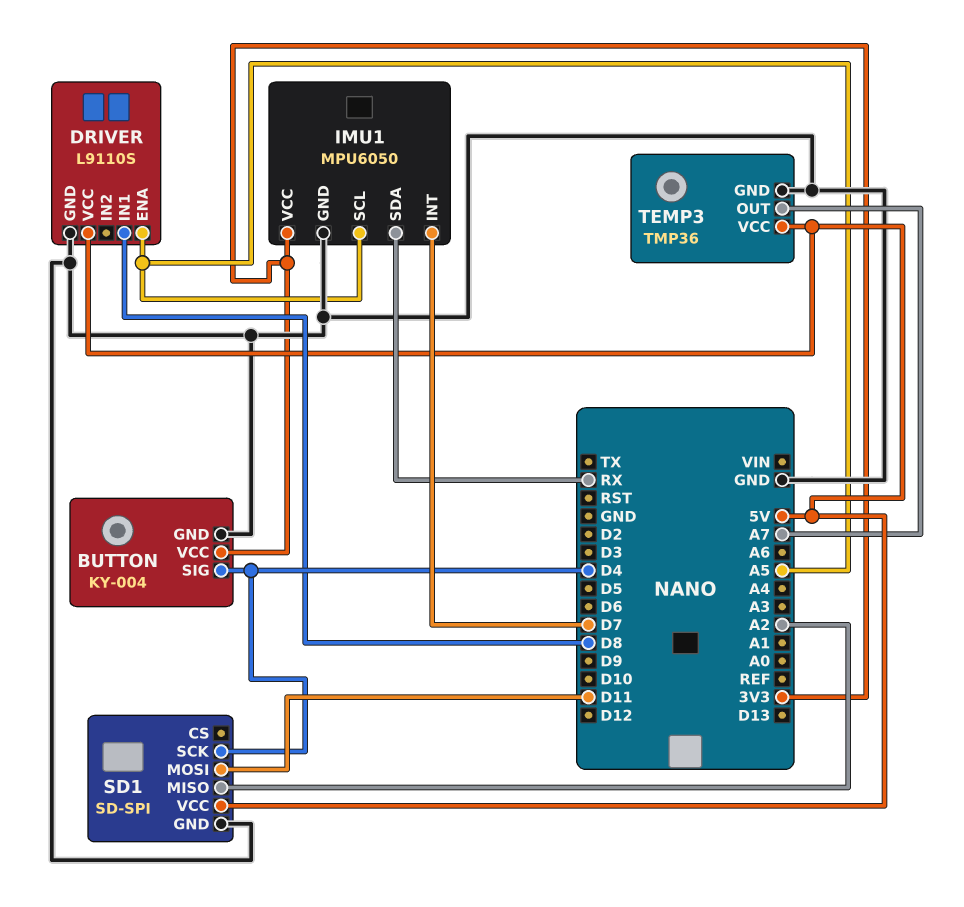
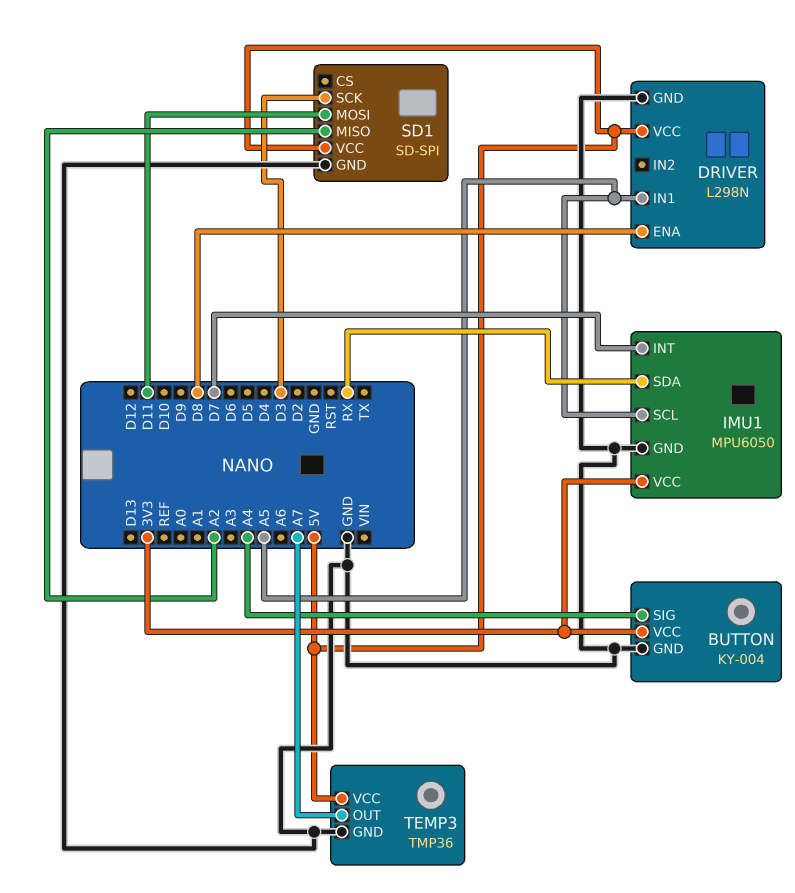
BUTTON pin SIG: D4 -> A4
DRIVER: L9110S -> L298N
DRIVER pin ENA: A5 -> D8
DRIVER pin IN1: D8 -> A5
SD1 pin SCK: D4 -> D3

